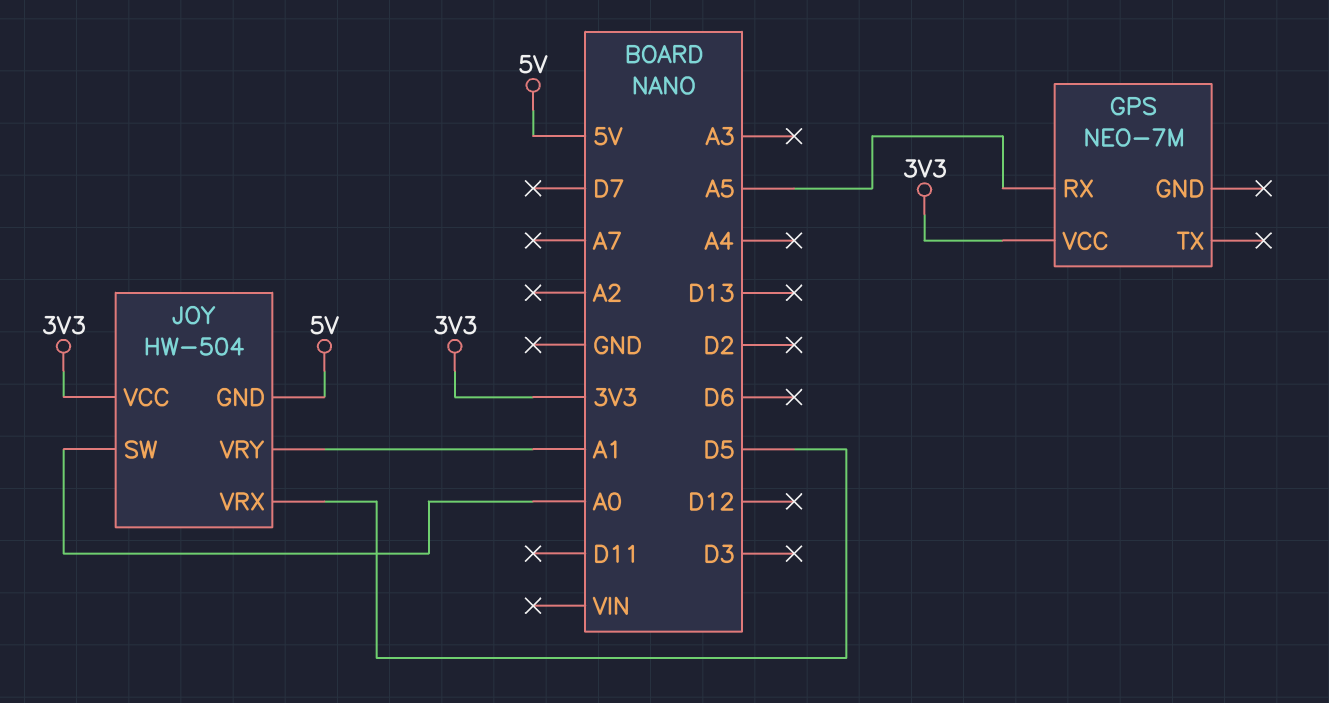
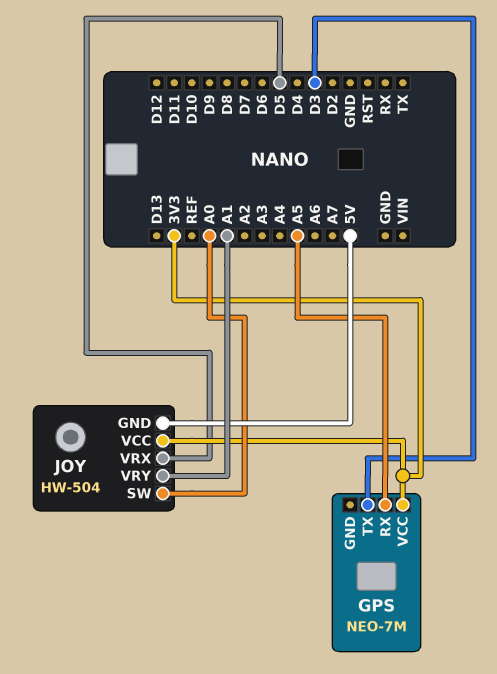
GPS pin TX: none -> D3

